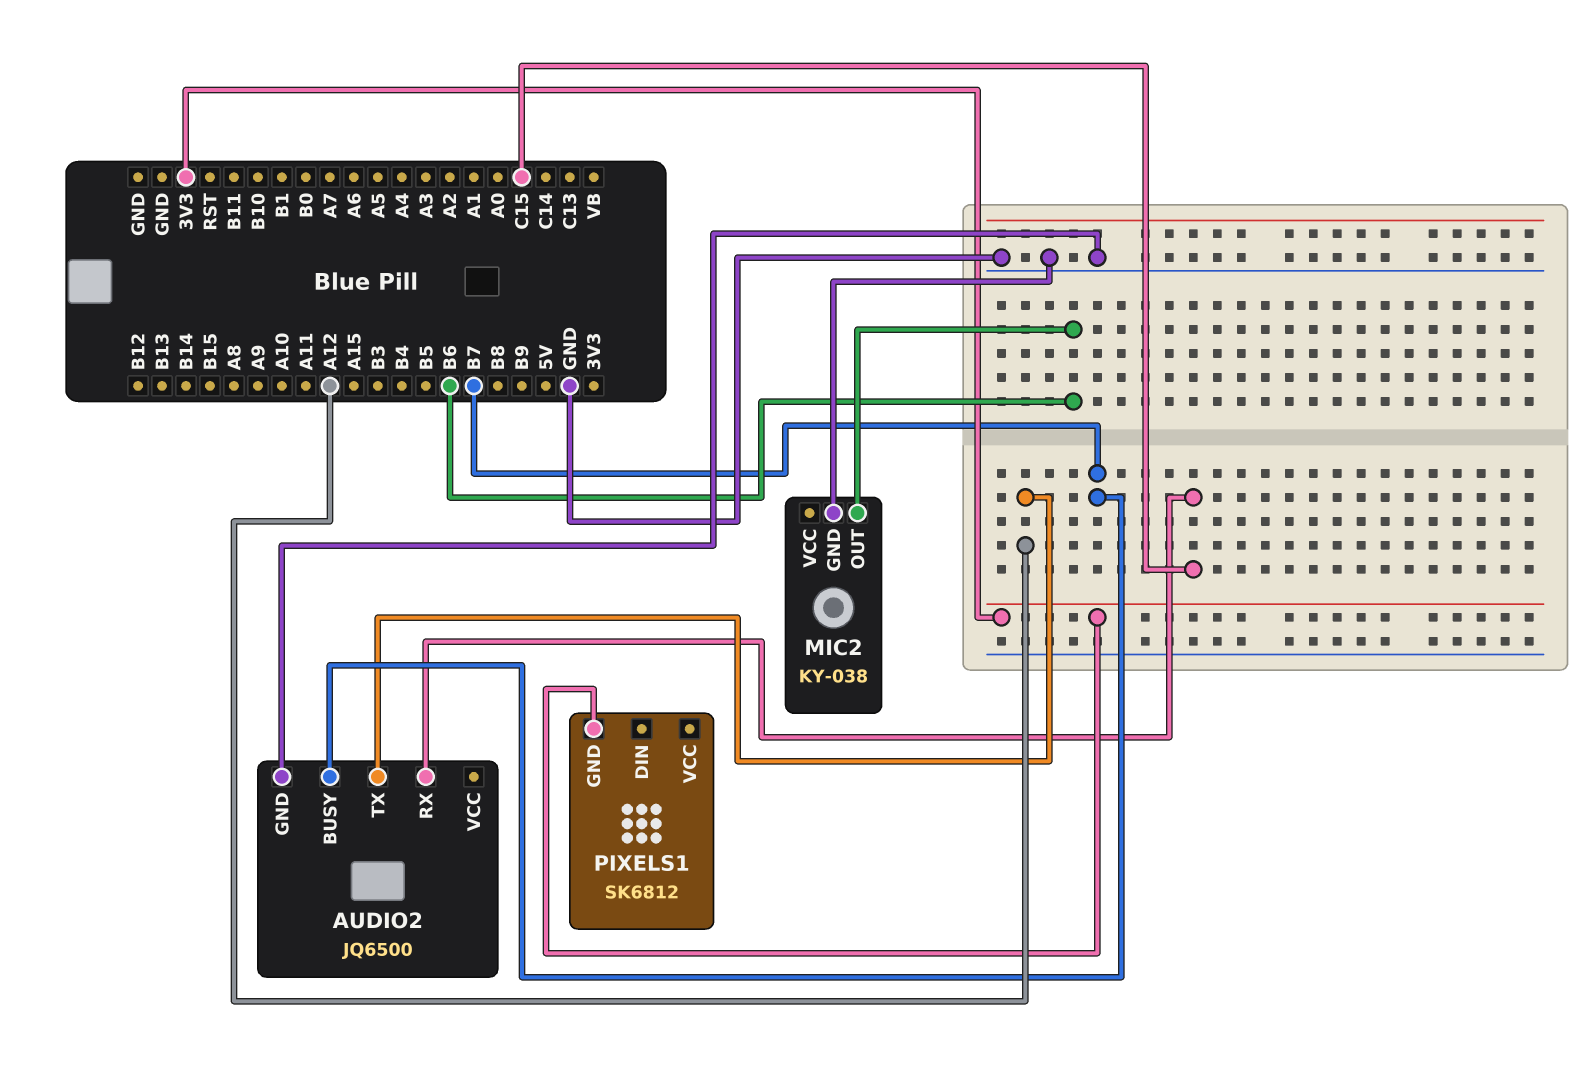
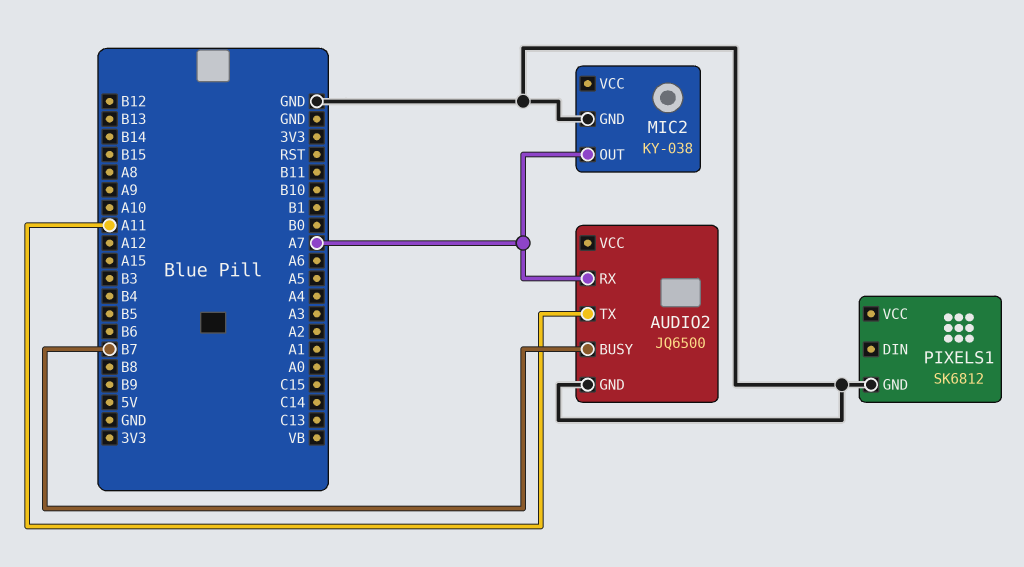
AUDIO2 pin RX: C15 -> A7
AUDIO2 pin TX: A12 -> A11
MIC2 pin OUT: B6 -> A7
PIXELS1 pin GND: 3V3 -> GND

